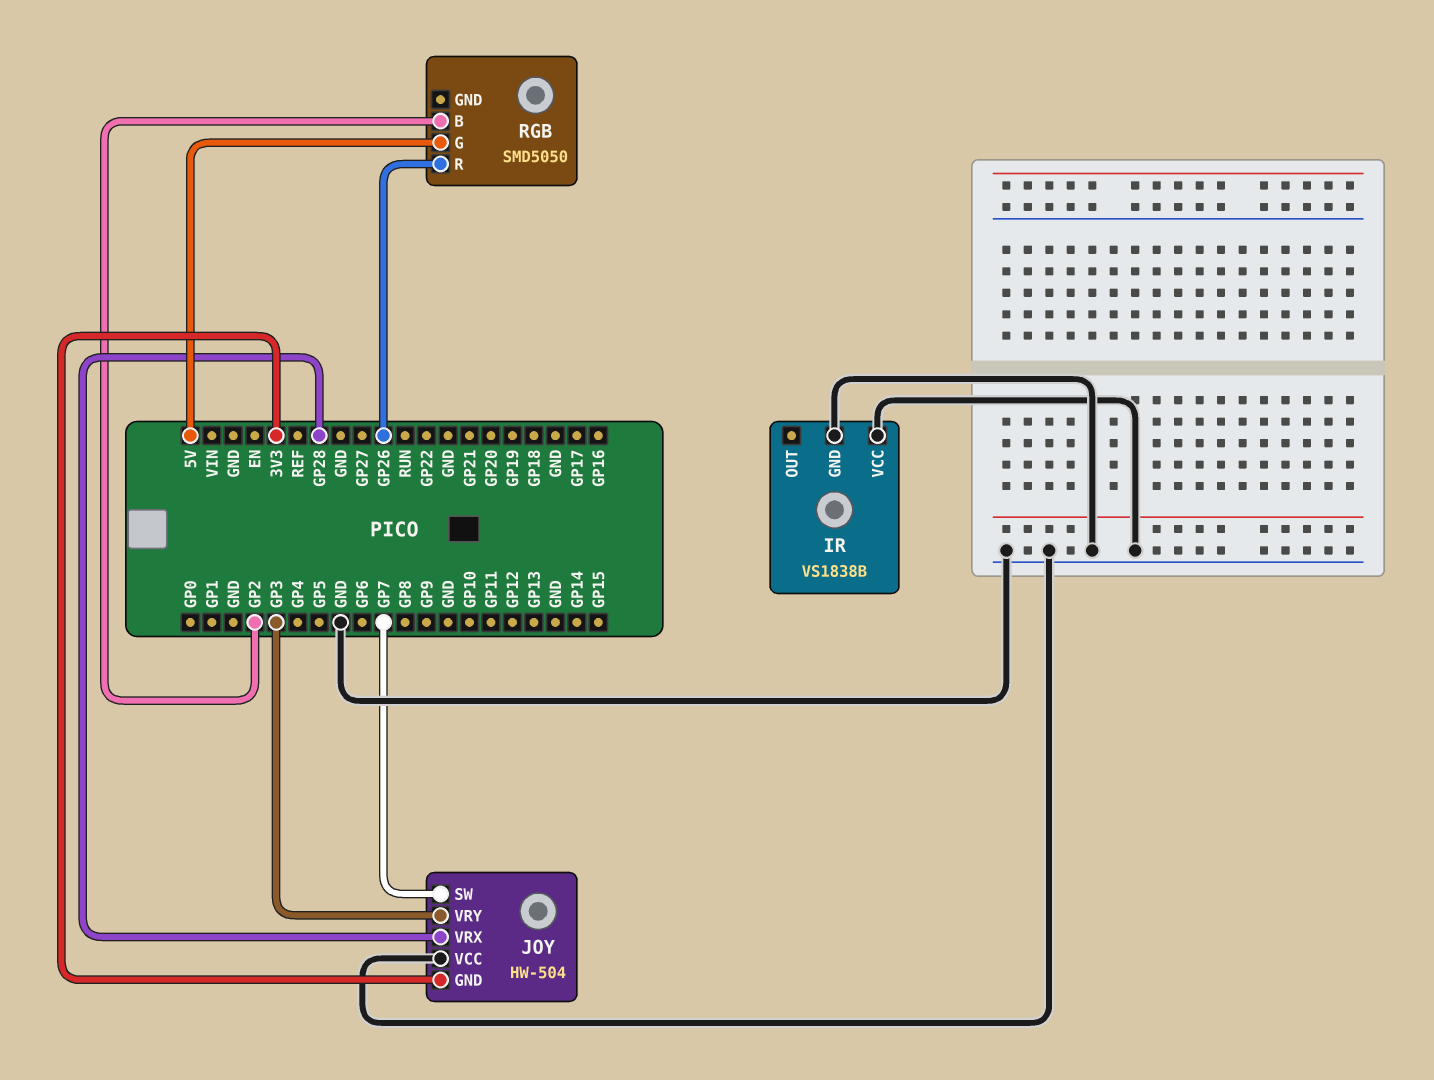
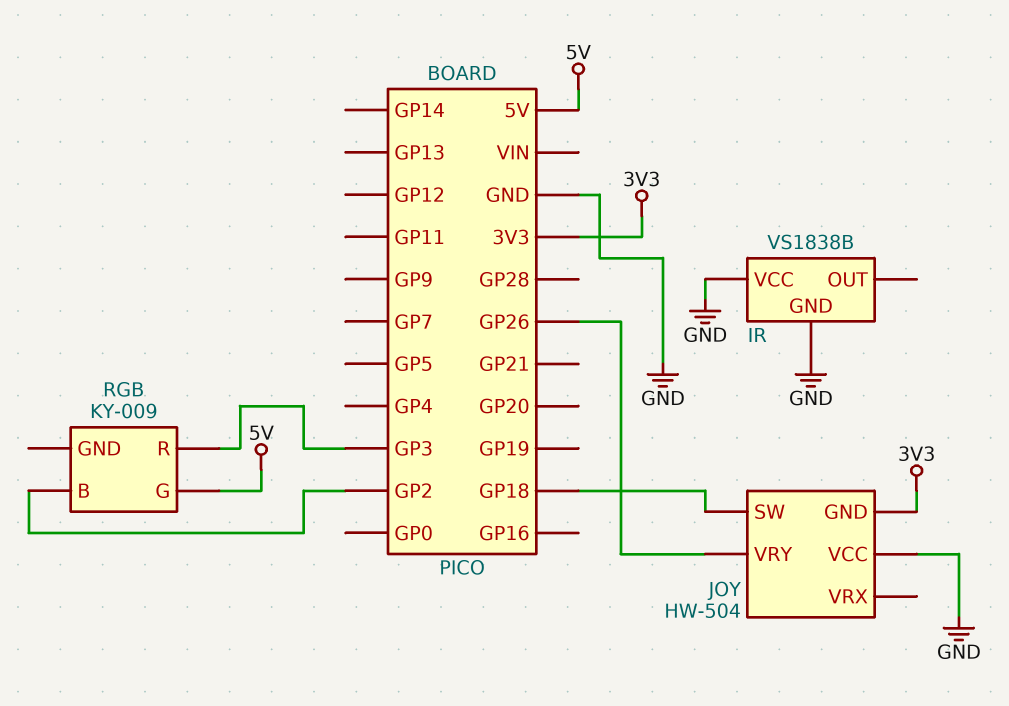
JOY pin SW: GP7 -> GP18
JOY pin VRX: GP28 -> none
JOY pin VRY: GP3 -> GP26
RGB: SMD5050 -> KY-009
RGB pin R: GP26 -> GP3

